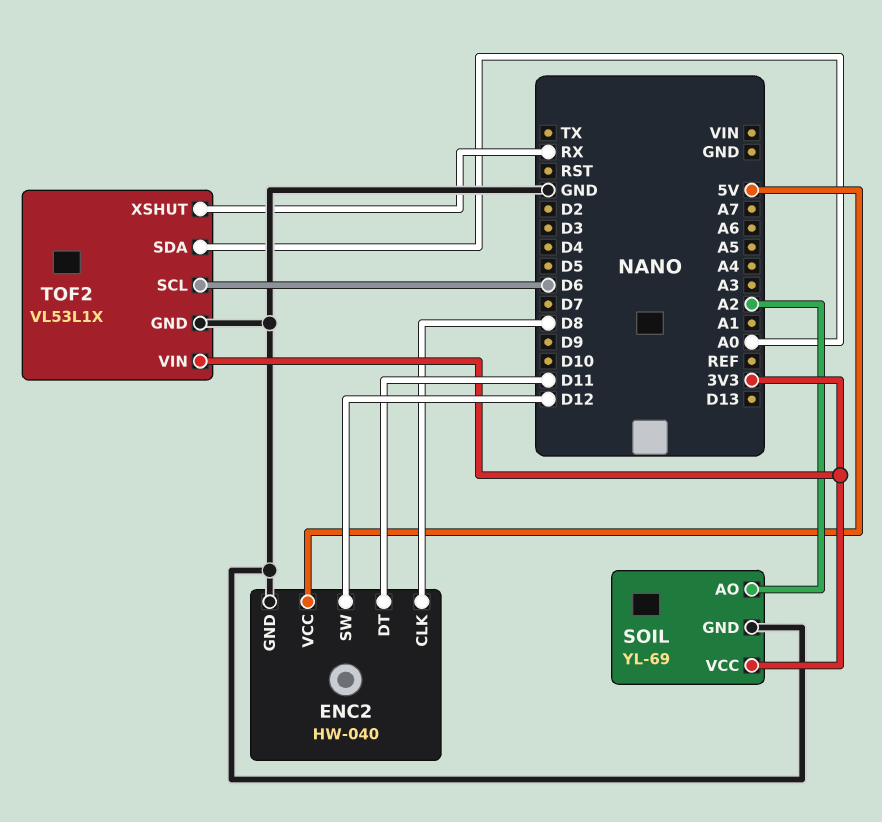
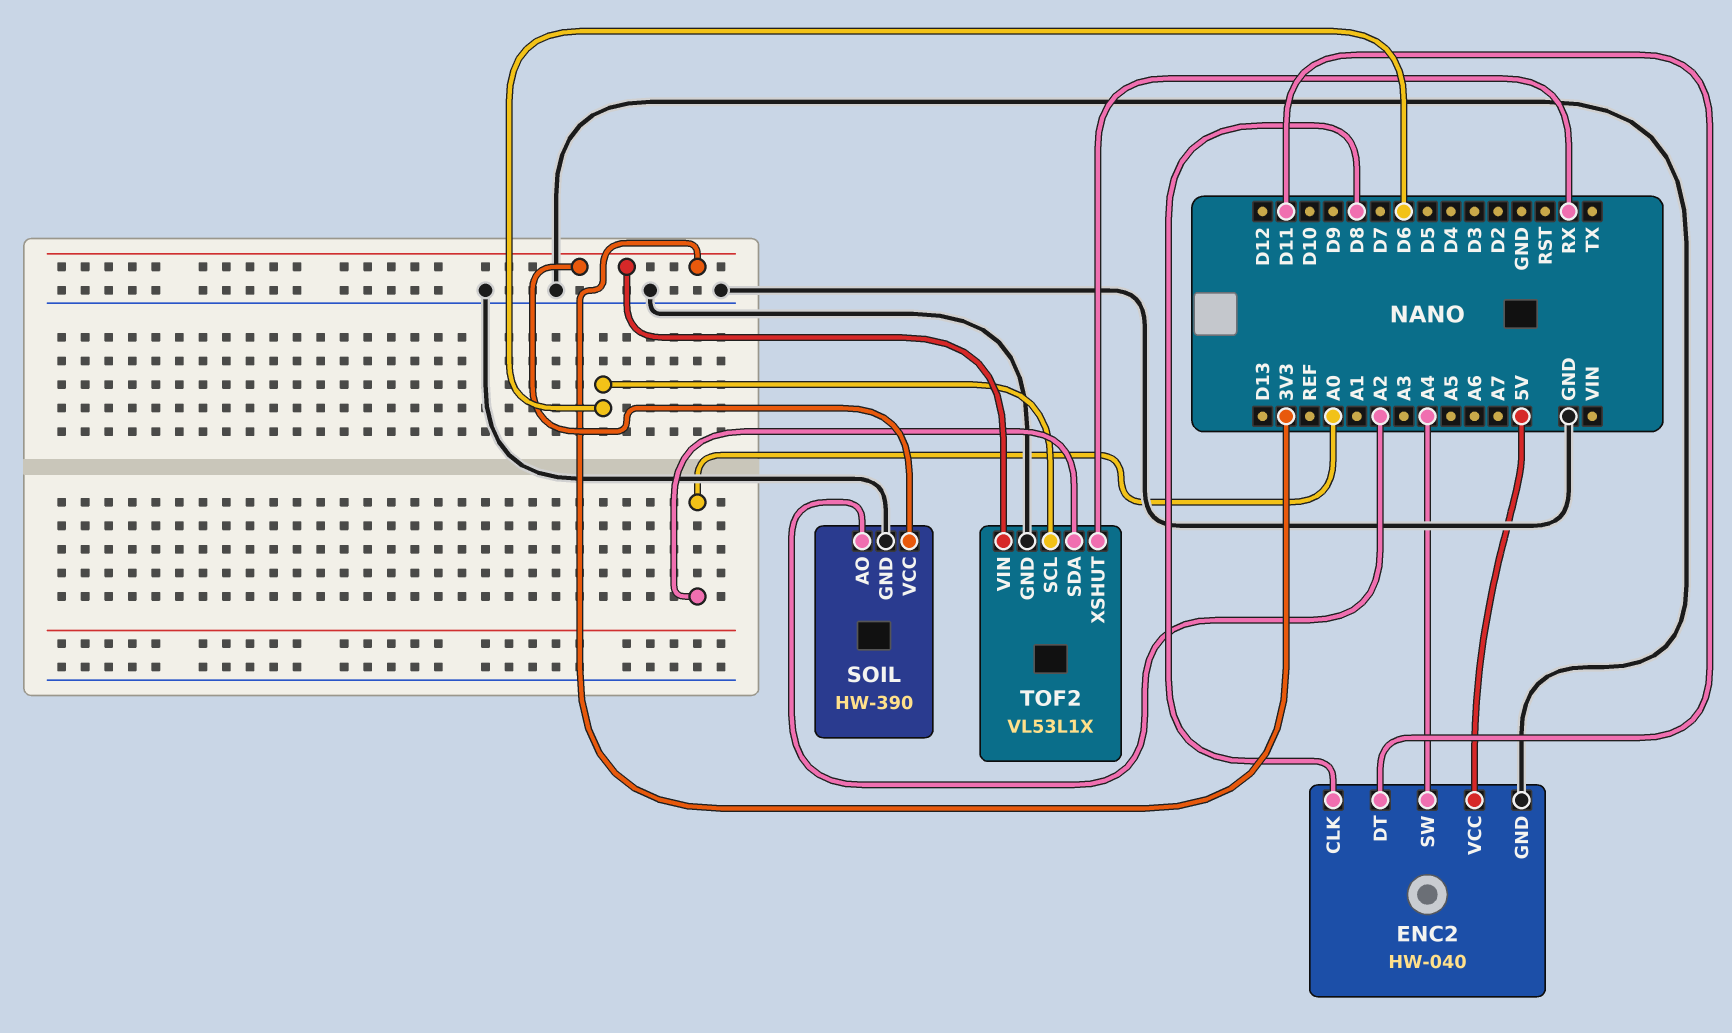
ENC2 pin SW: D12 -> A4
SOIL: YL-69 -> HW-390

